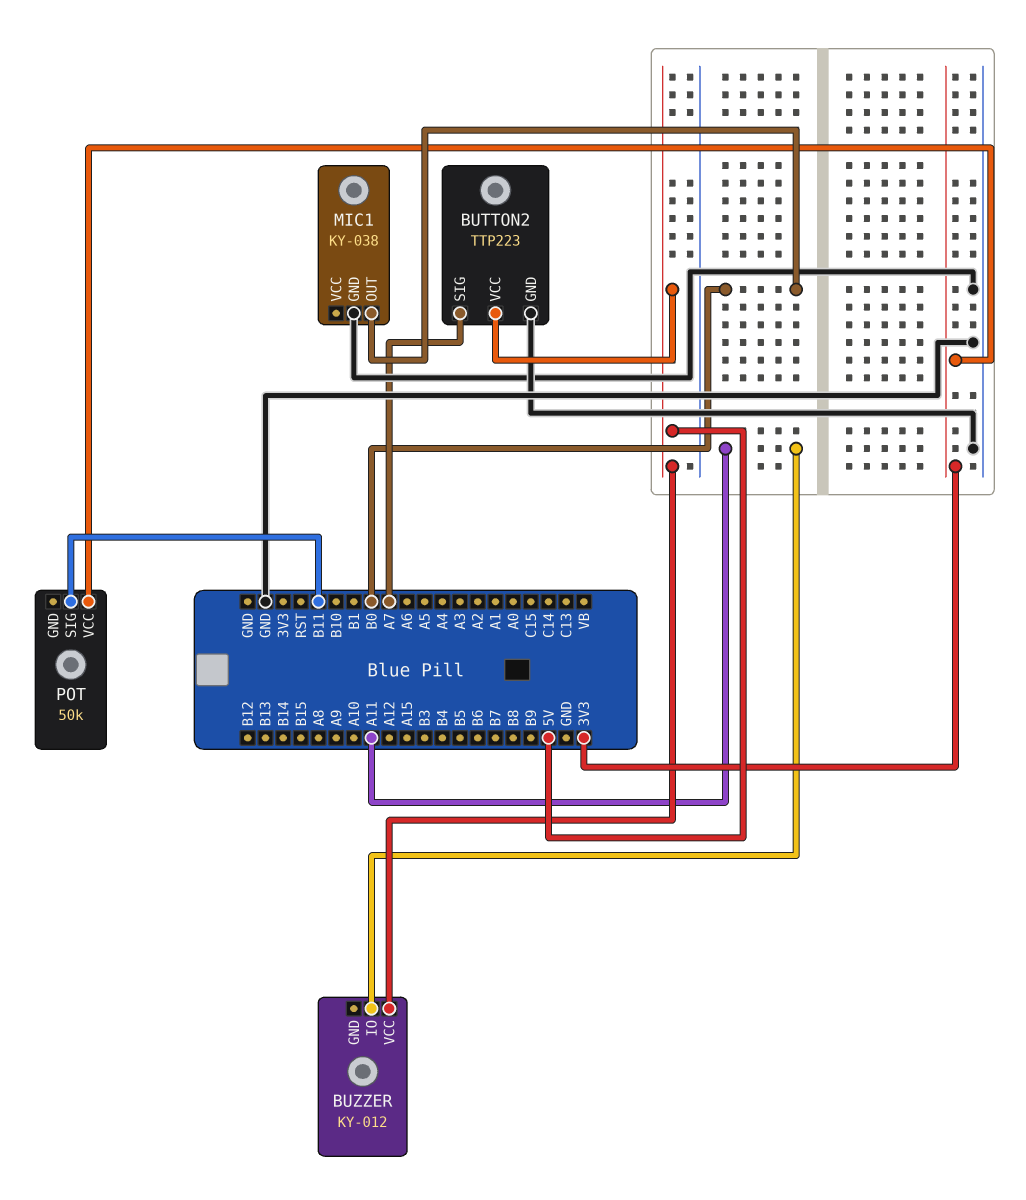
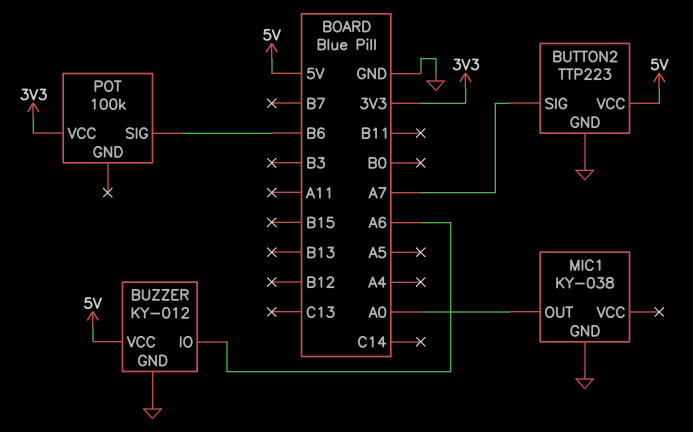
BUZZER pin GND: none -> GND
BUZZER pin IO: A11 -> A6
MIC1 pin OUT: B0 -> A0
POT: 50k -> 100k
POT pin SIG: B11 -> B6

